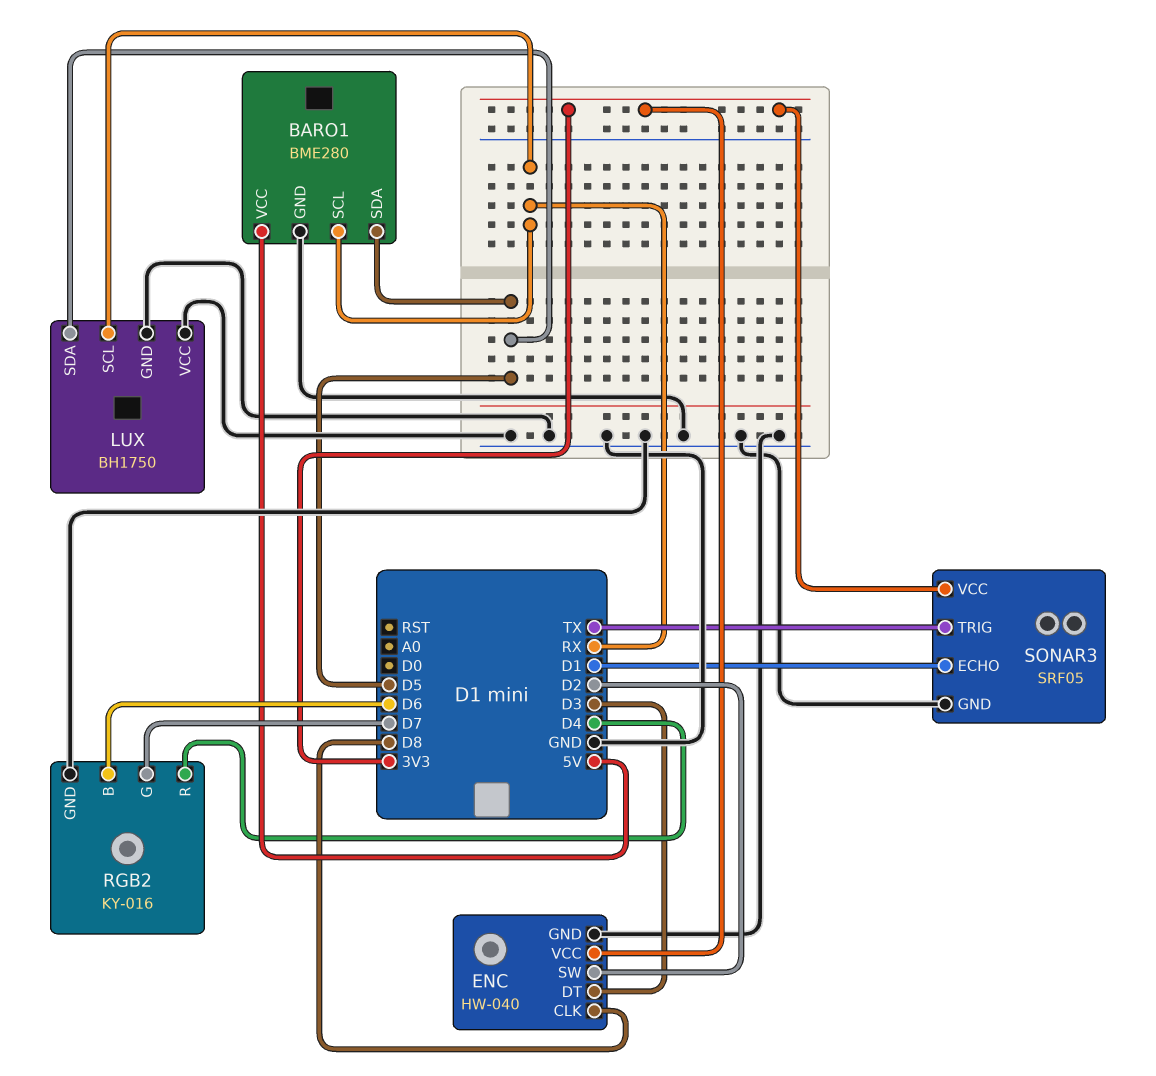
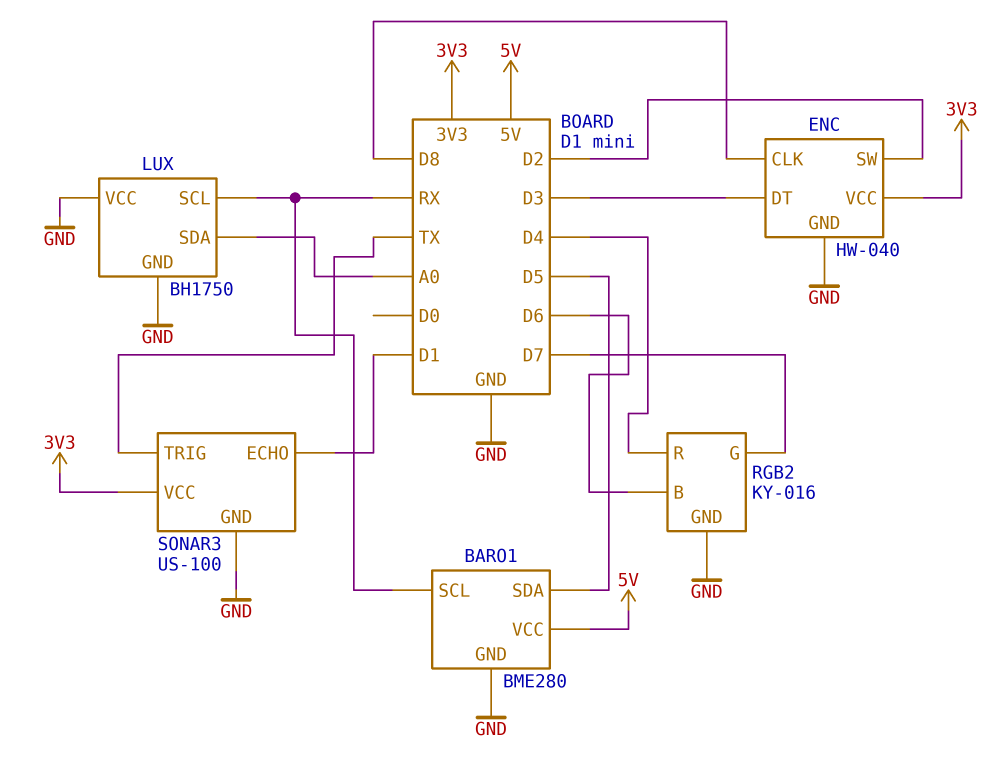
LUX pin SDA: D5 -> A0
SONAR3: SRF05 -> US-100

